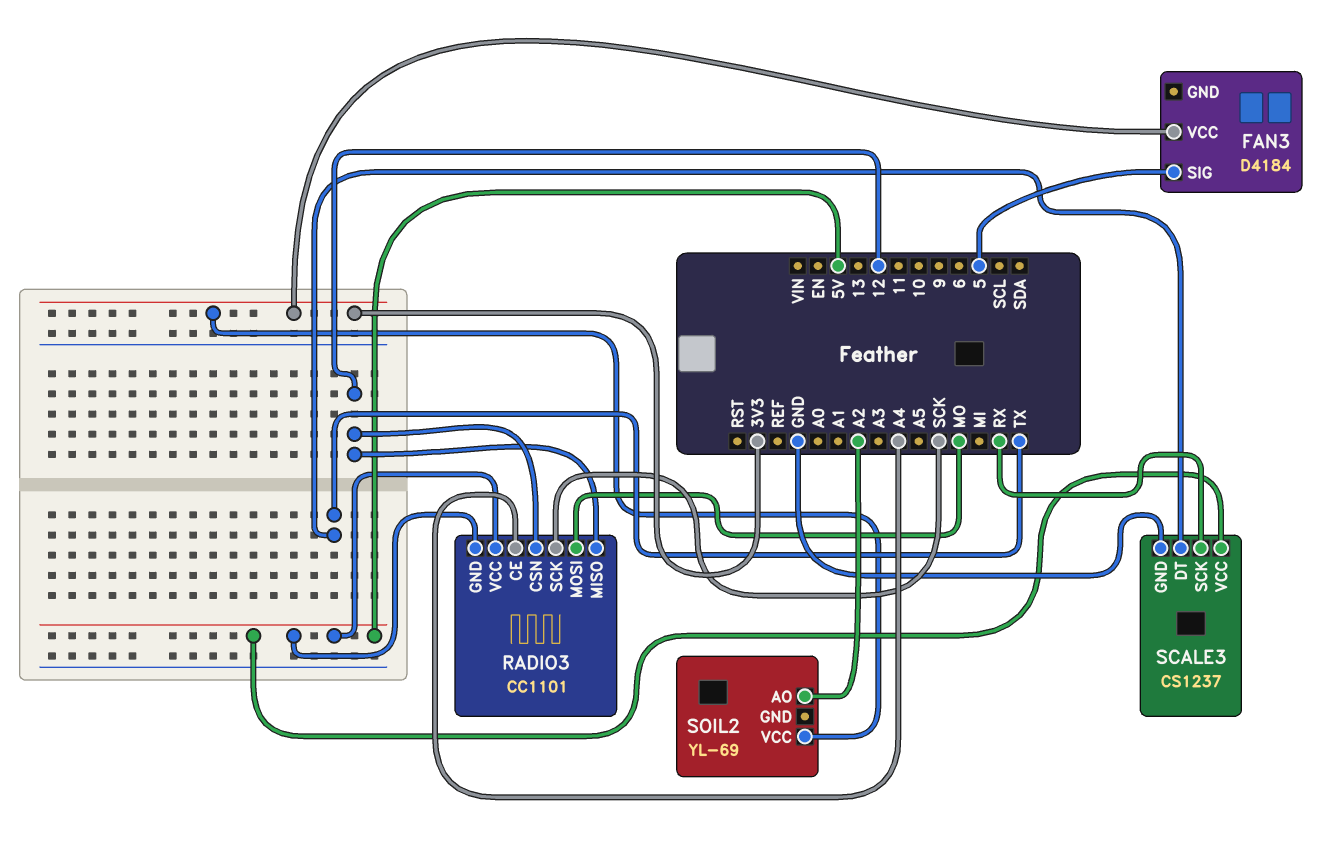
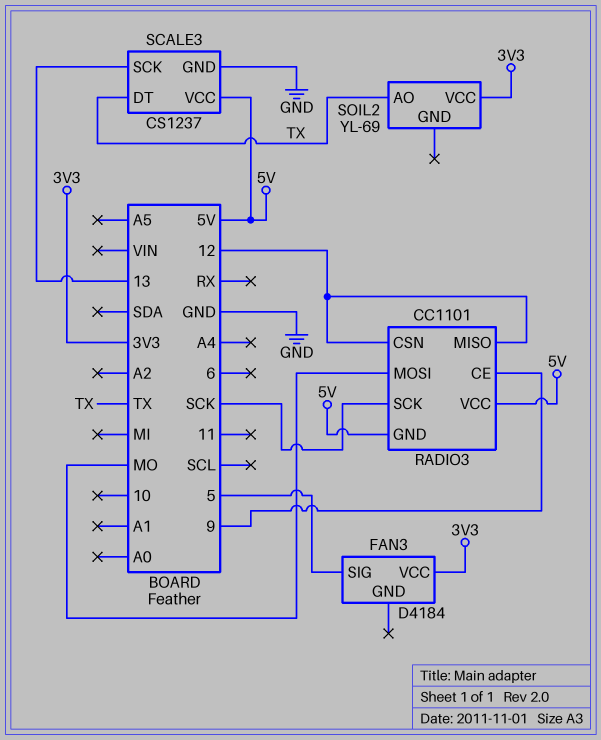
RADIO3 pin CE: A4 -> 9
SCALE3 pin SCK: RX -> 13
SOIL2 pin AO: A2 -> TX

